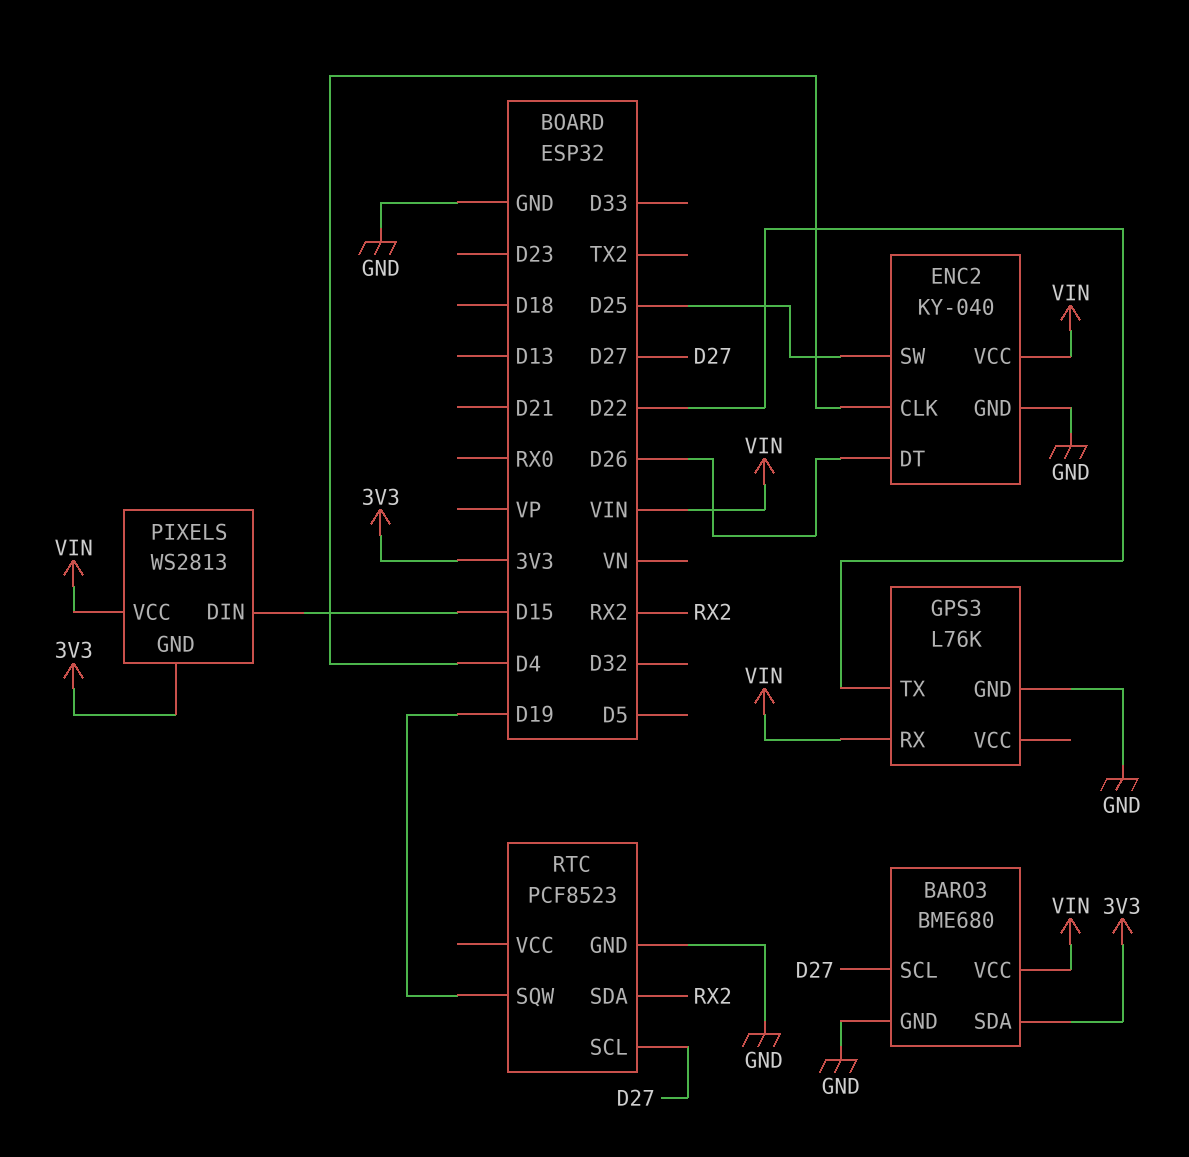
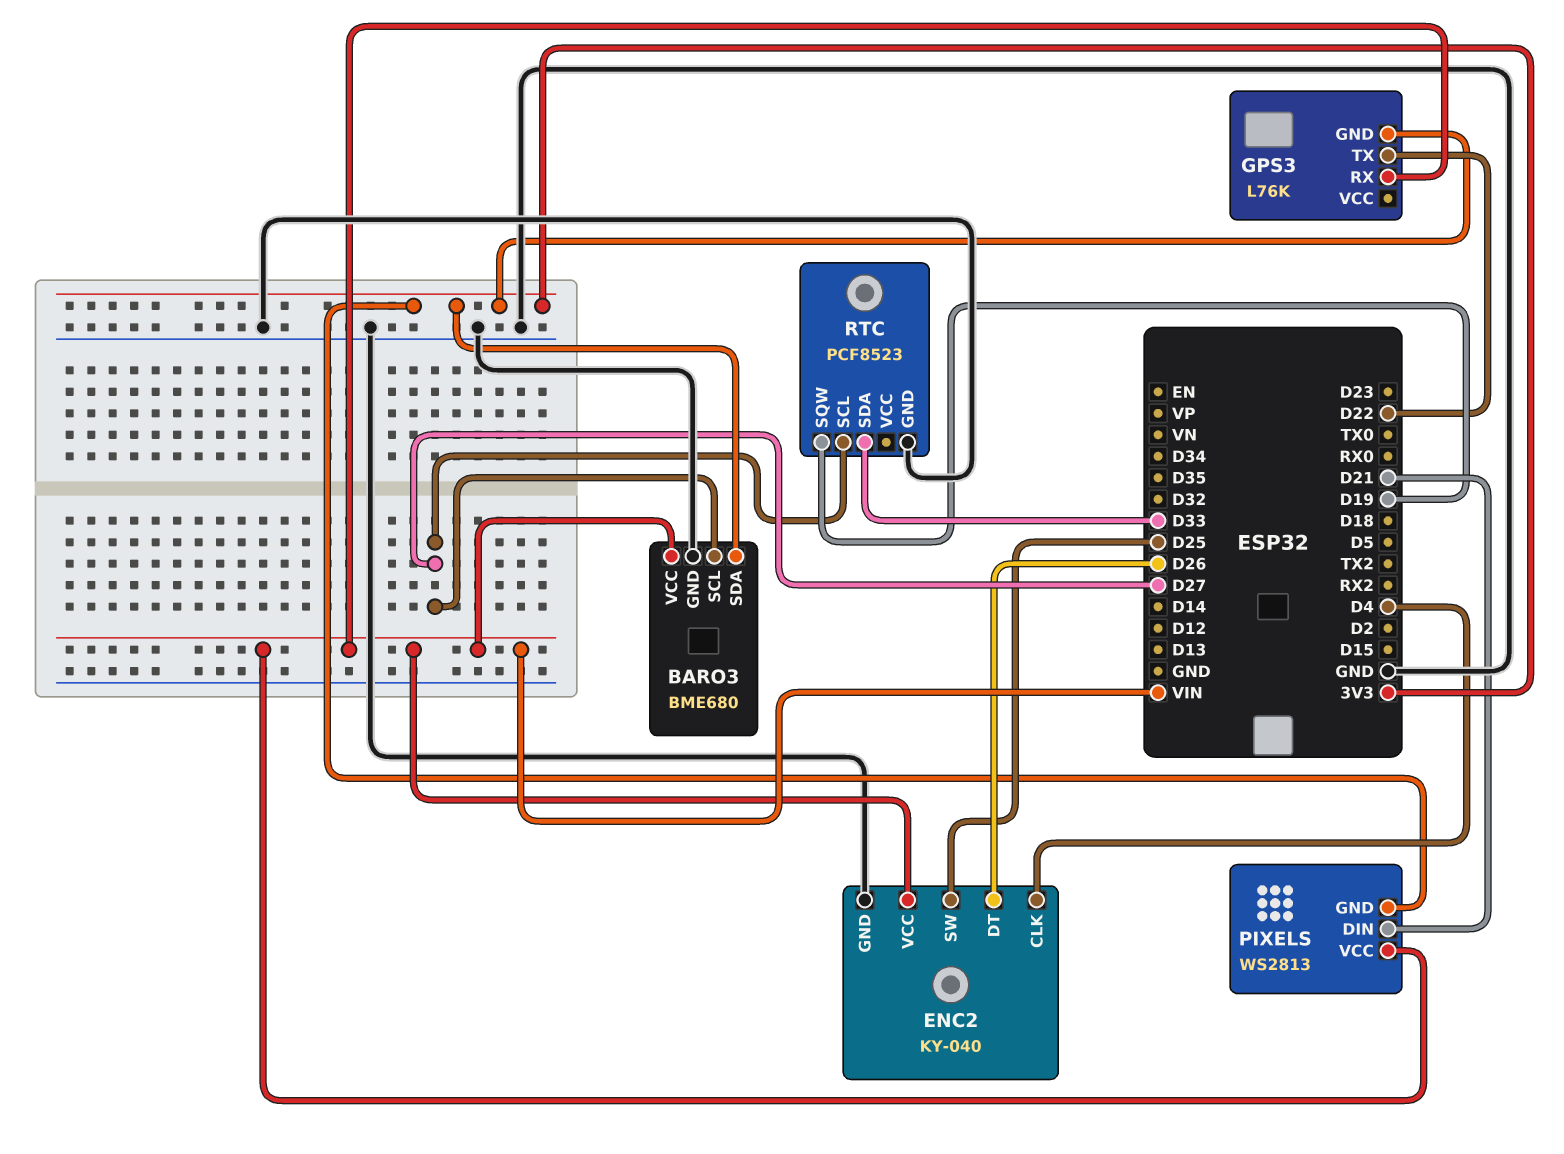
GPS3 pin GND: GND -> 3V3
PIXELS pin DIN: D15 -> D21
RTC pin SDA: RX2 -> D33

